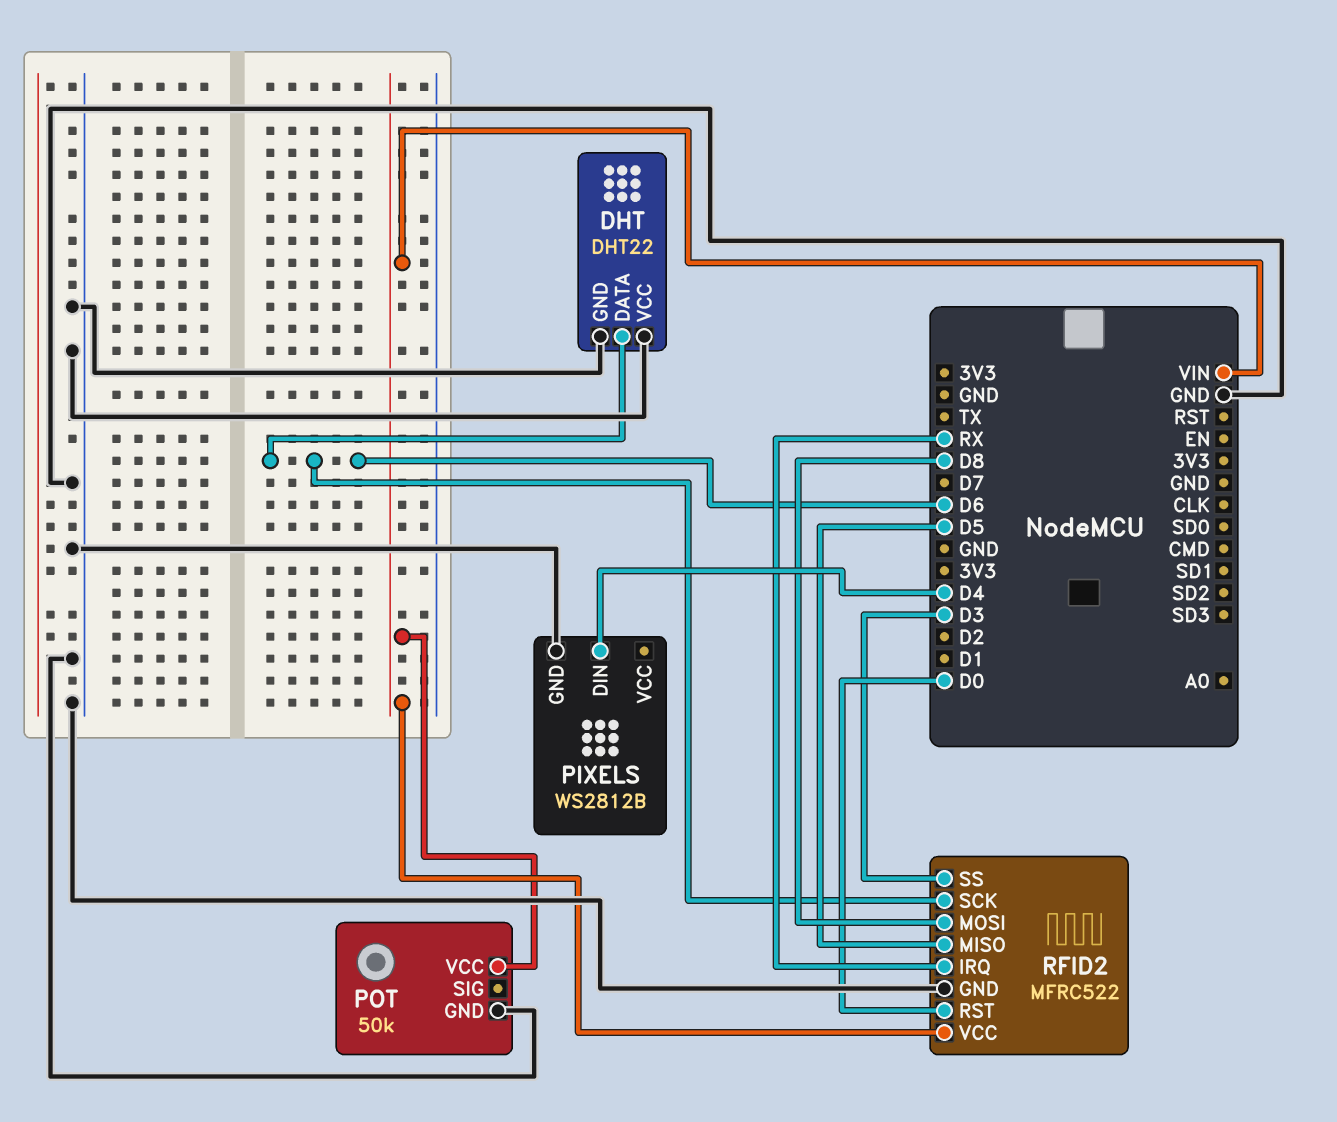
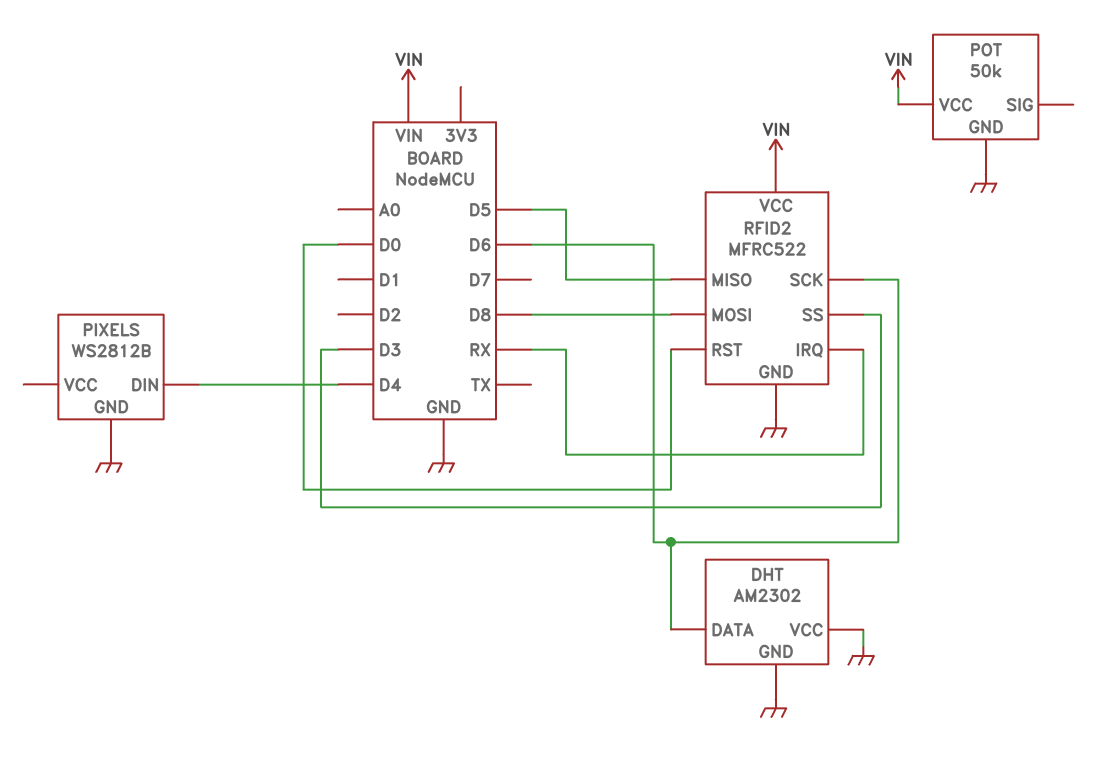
DHT: DHT22 -> AM2302

